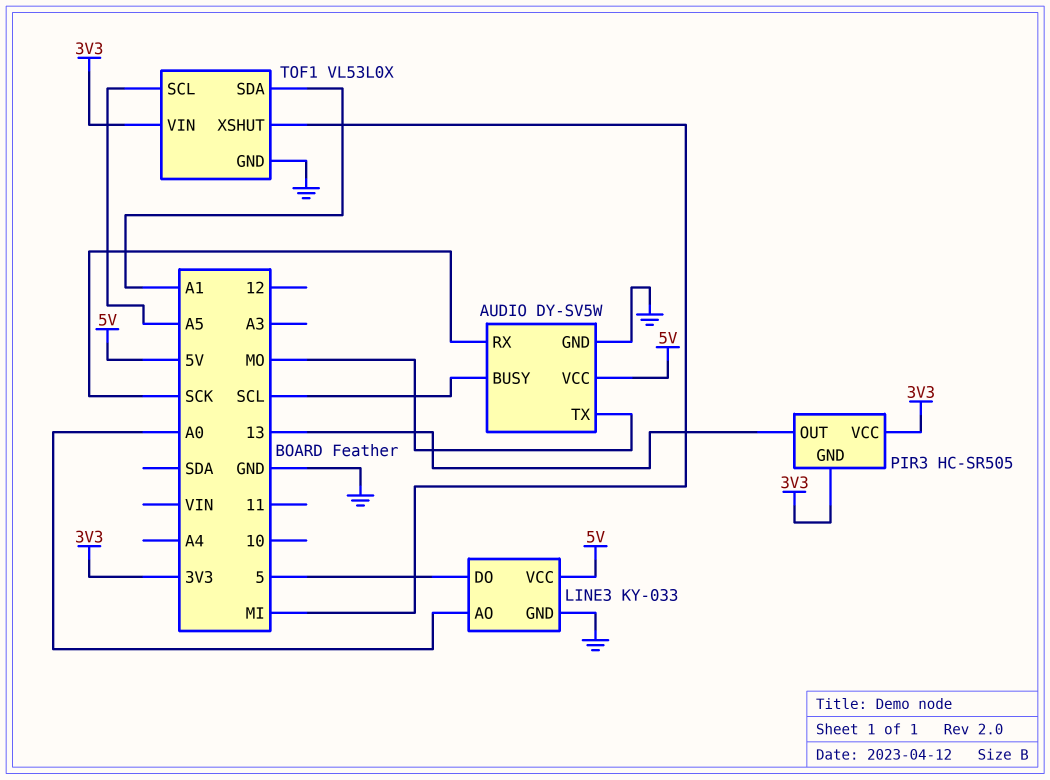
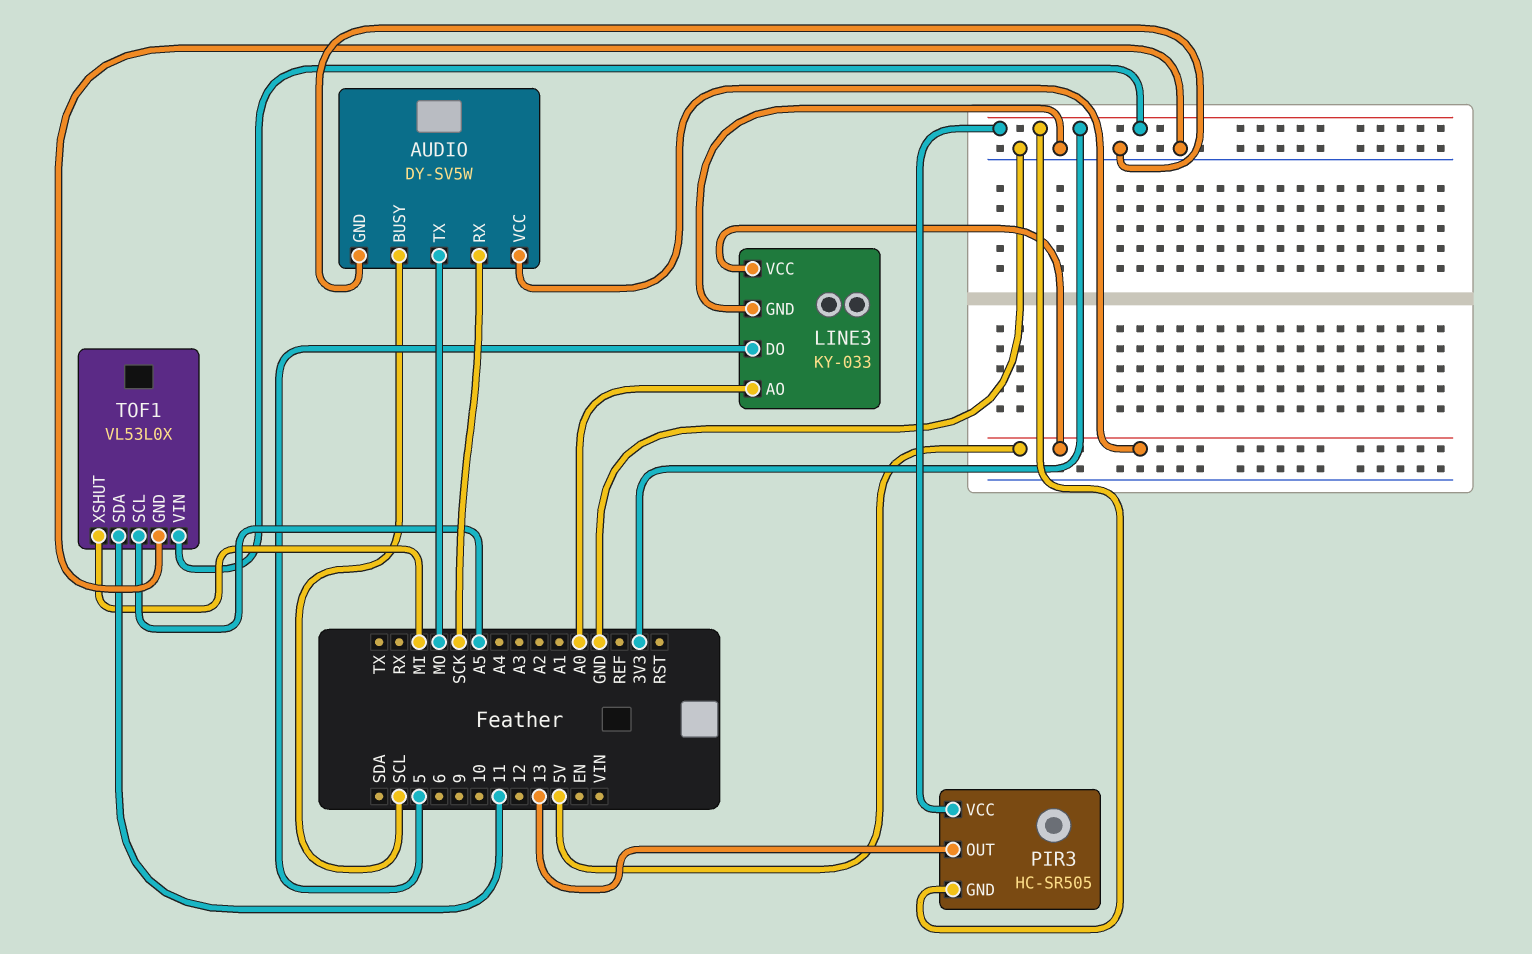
TOF1 pin SDA: A1 -> 11

